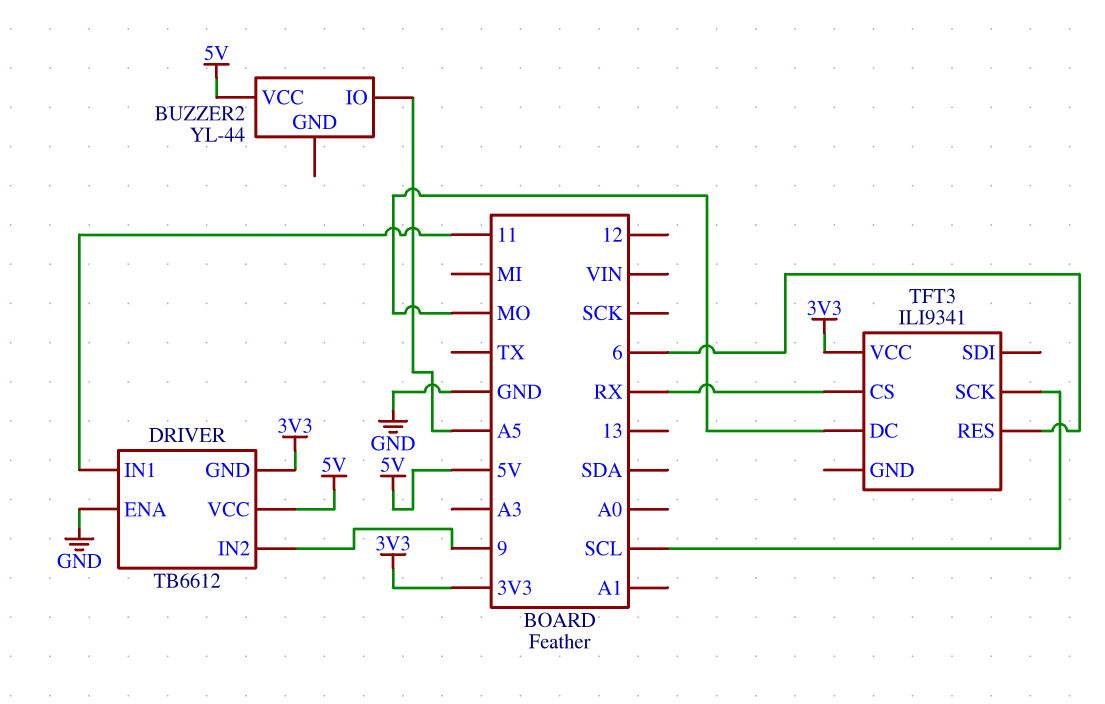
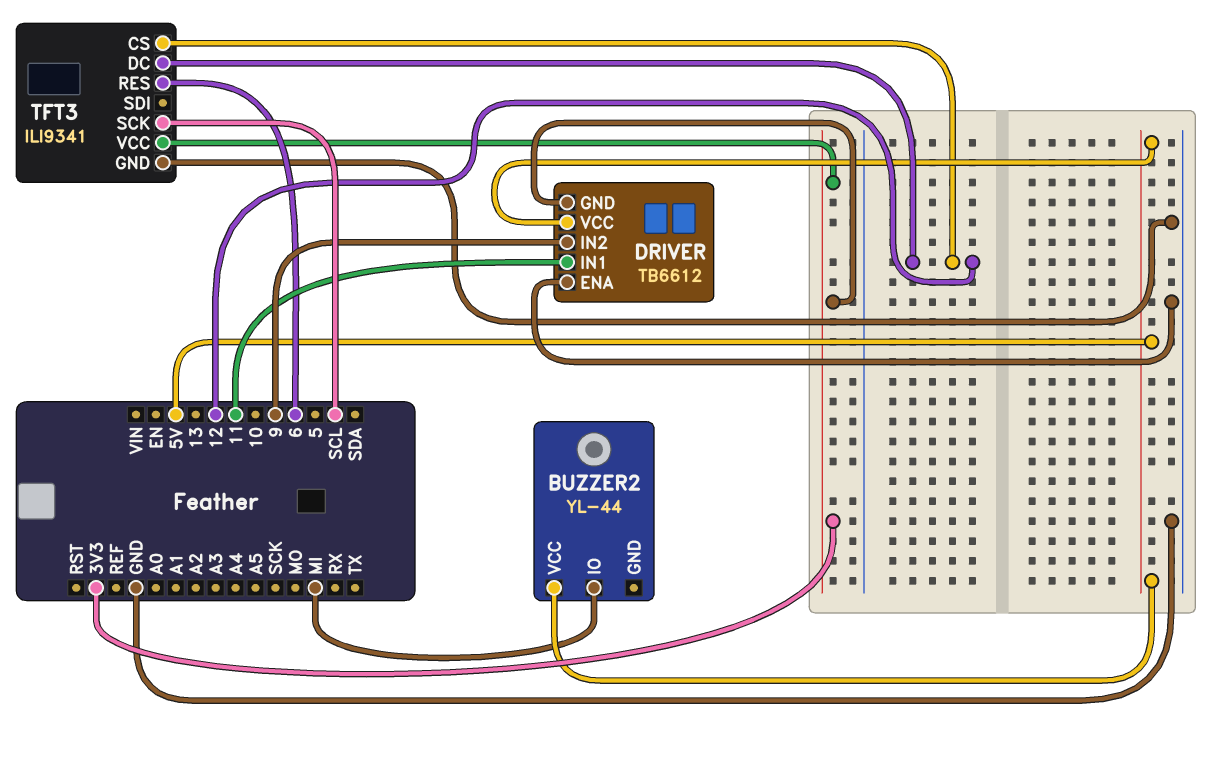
BUZZER2 pin IO: A5 -> MI
TFT3 pin CS: RX -> 12
TFT3 pin DC: MO -> 12
TFT3 pin GND: none -> GND

